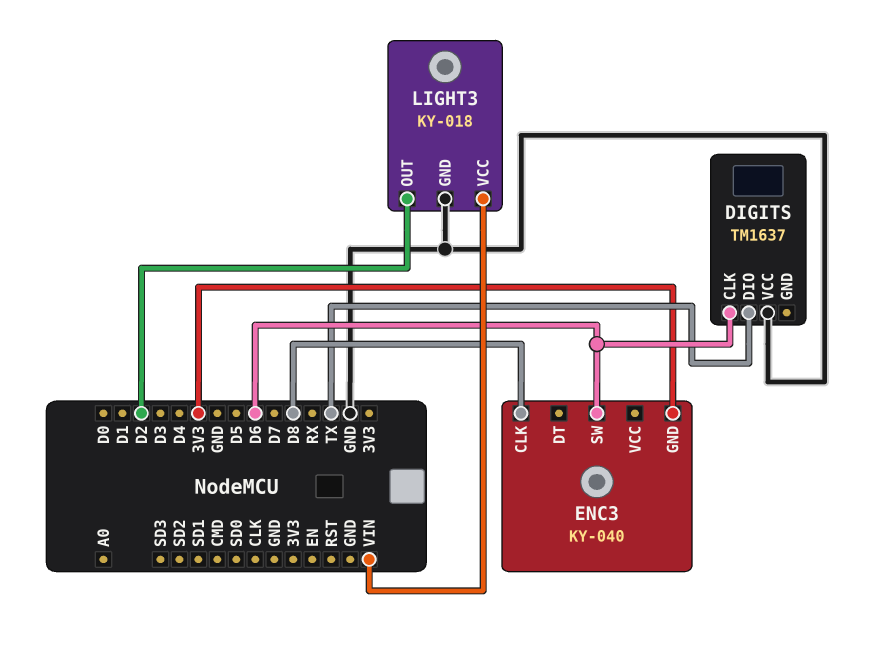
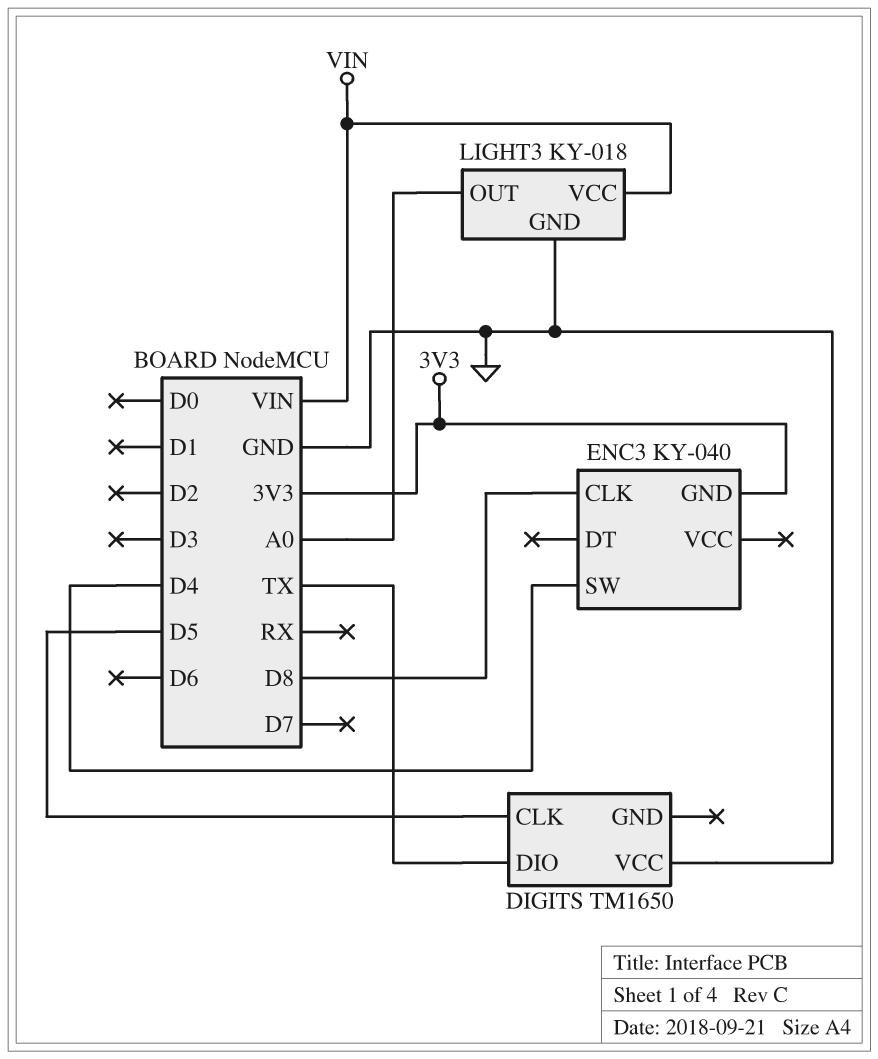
DIGITS: TM1637 -> TM1650
DIGITS pin CLK: D6 -> D5
ENC3 pin SW: D6 -> D4
LIGHT3 pin OUT: D2 -> A0

